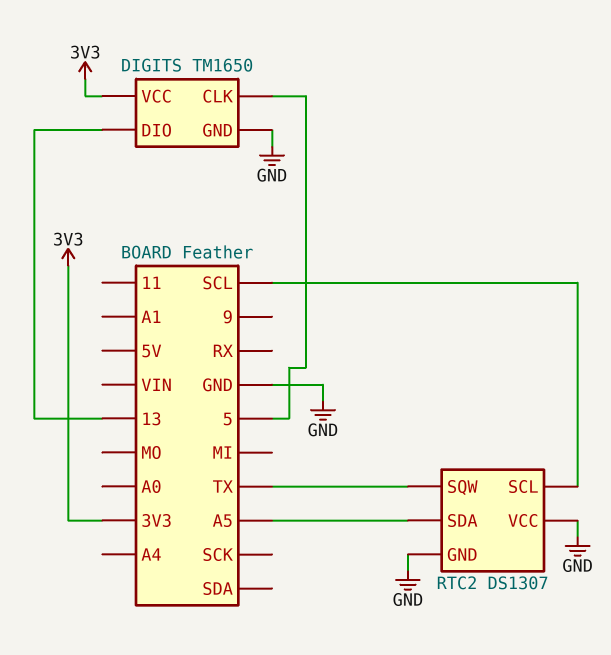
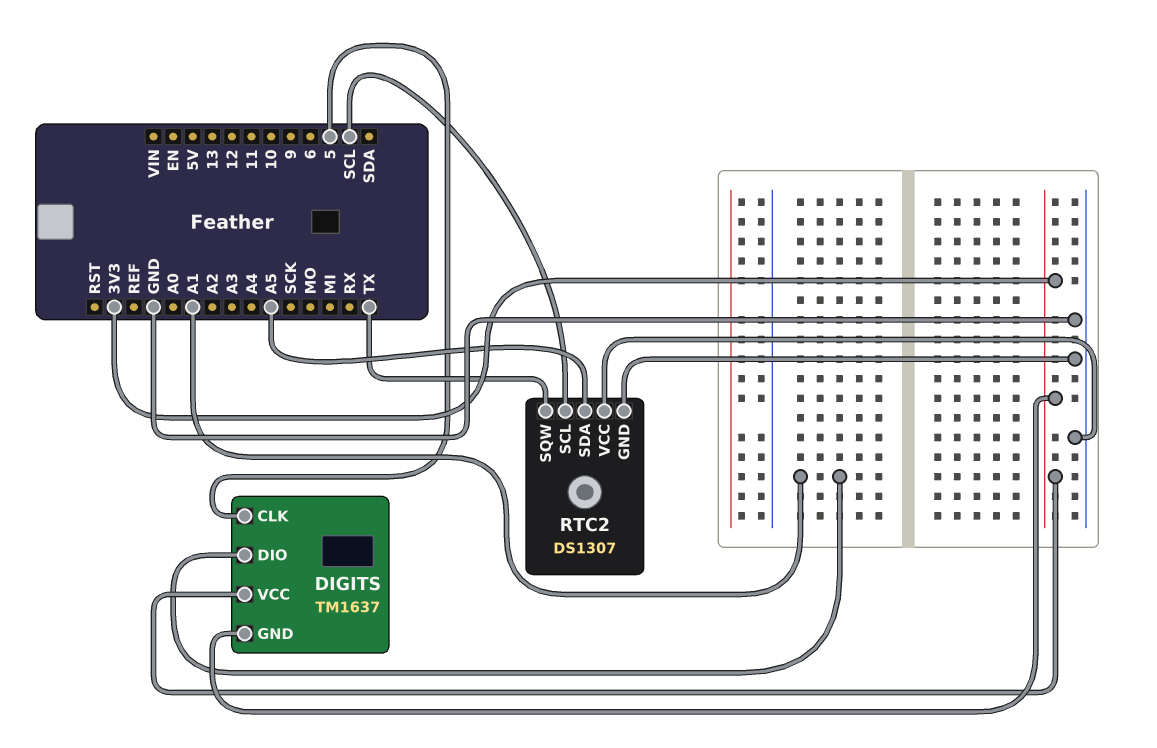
DIGITS: TM1650 -> TM1637
DIGITS pin DIO: 13 -> A1
DIGITS pin GND: GND -> 3V3

